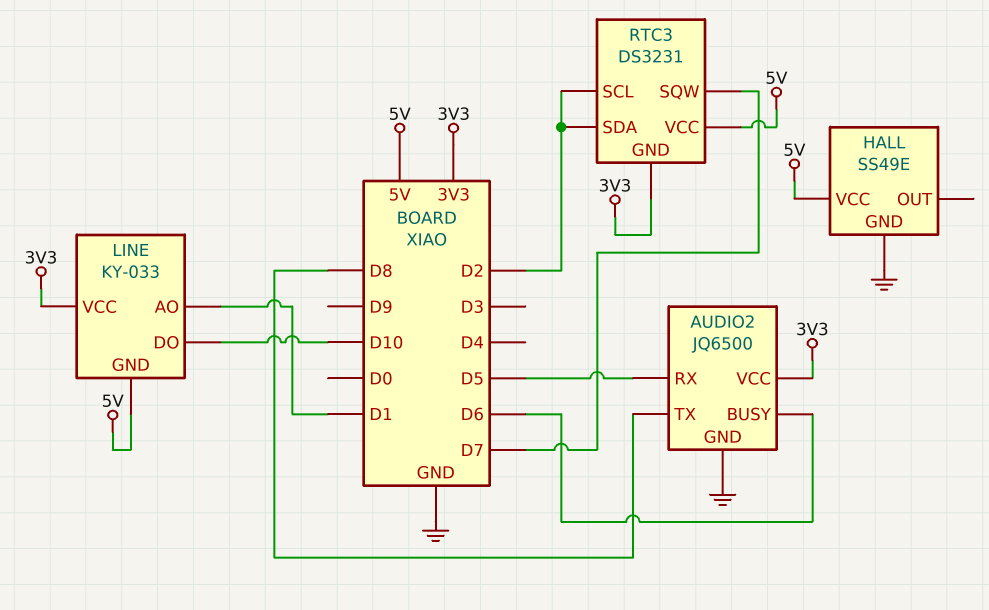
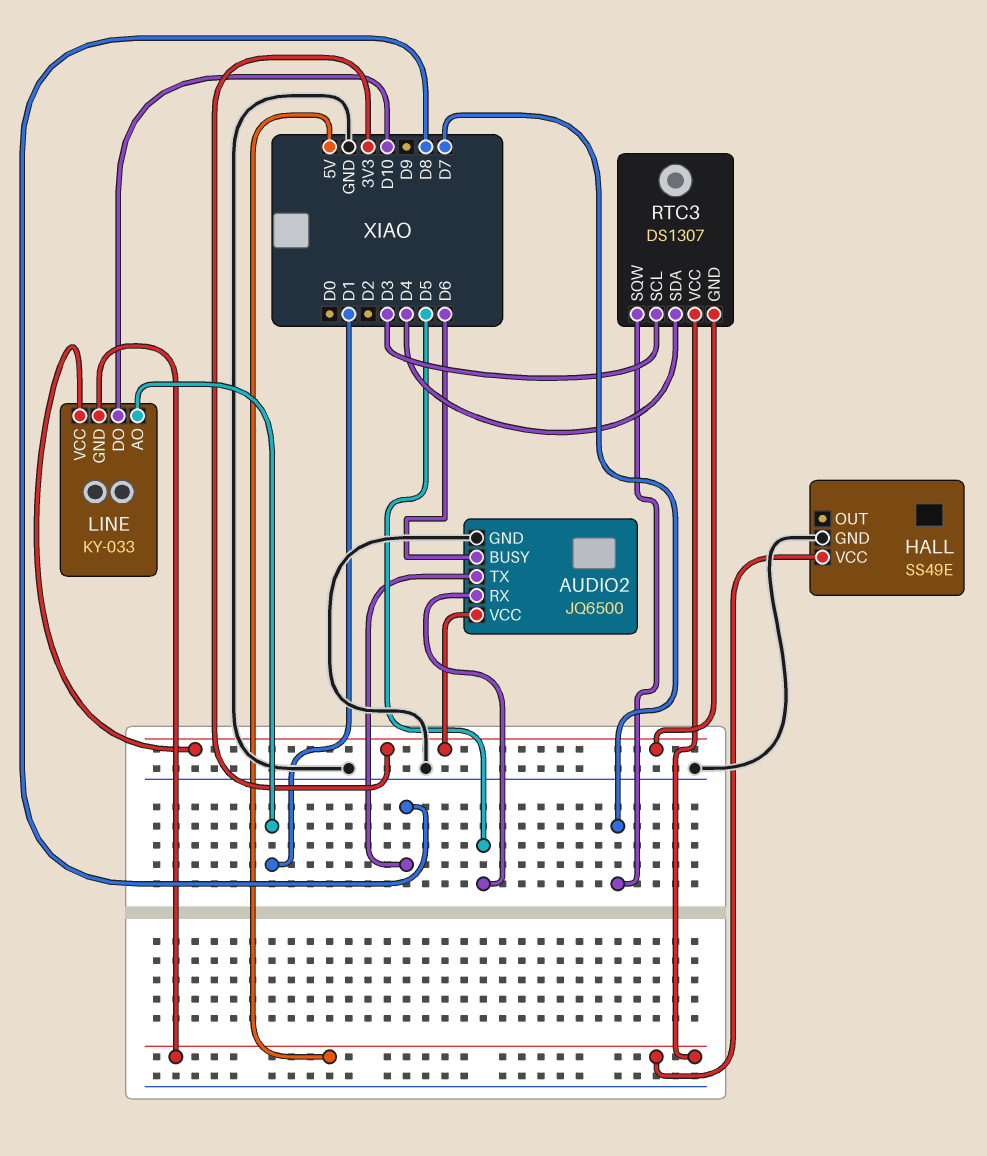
RTC3: DS3231 -> DS1307
RTC3 pin SCL: D2 -> D3
RTC3 pin SDA: D2 -> D4

